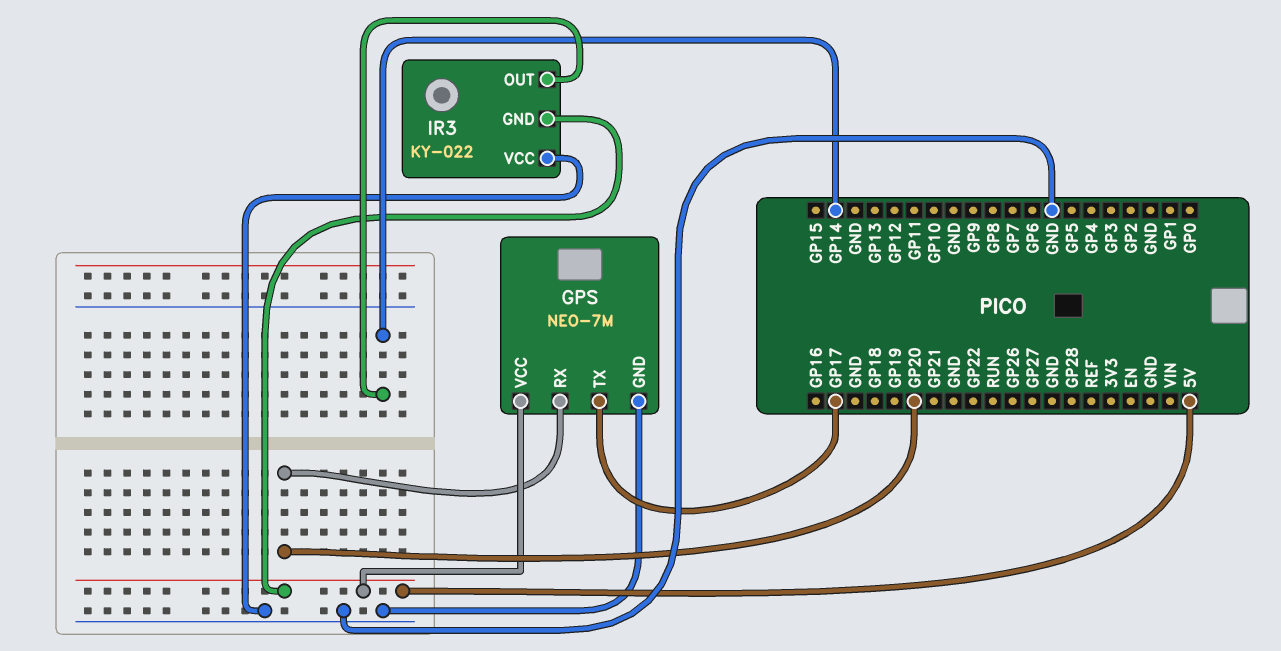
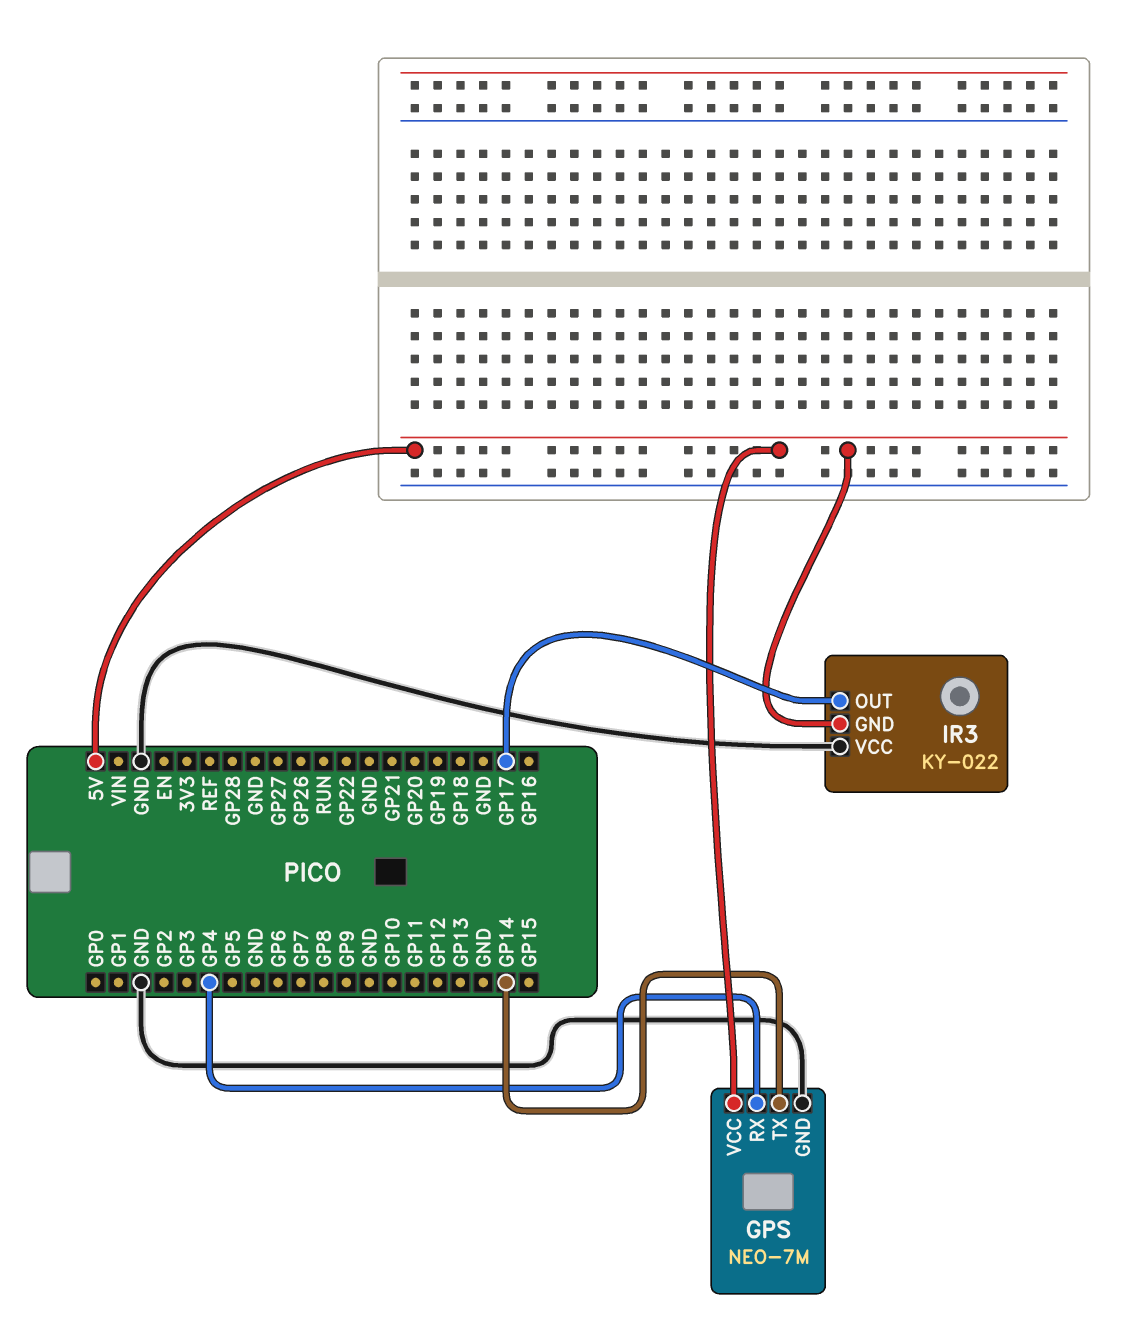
GPS pin RX: GP20 -> GP4
GPS pin TX: GP17 -> GP14
IR3 pin OUT: GP14 -> GP17

